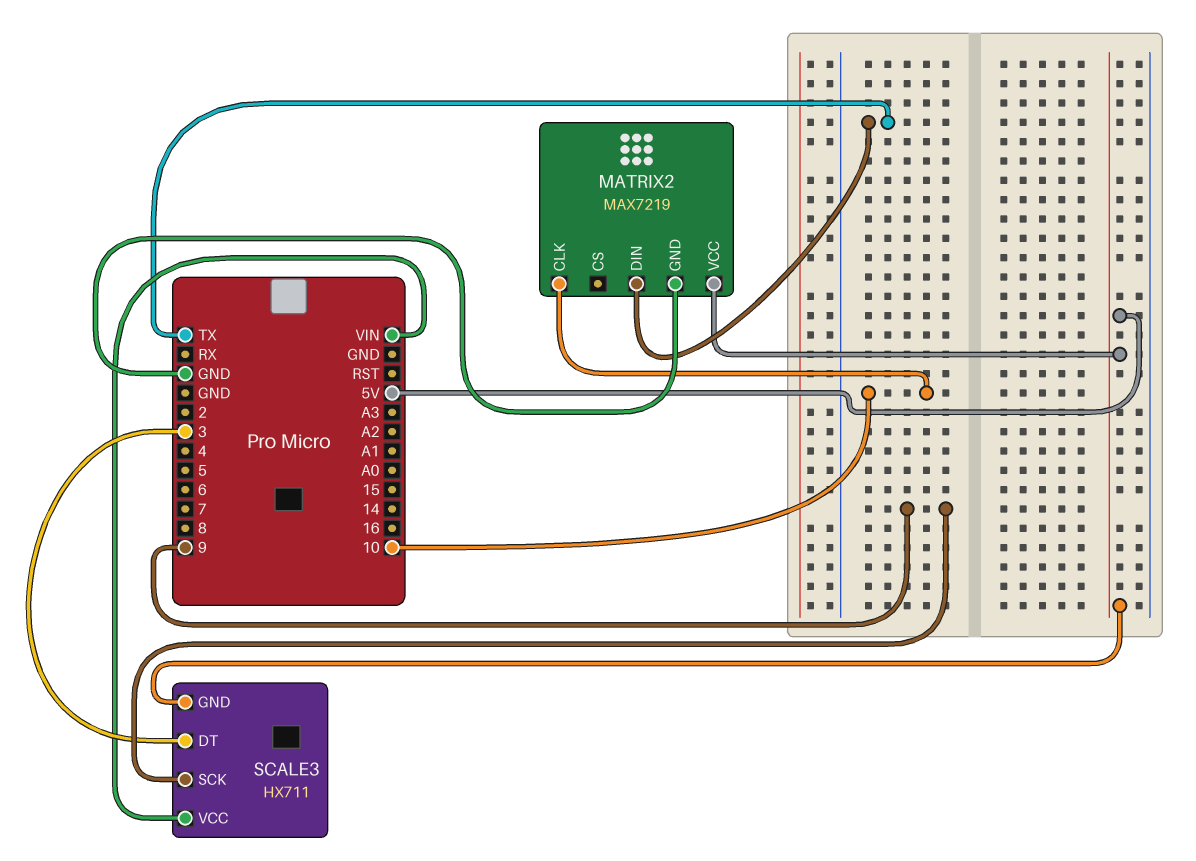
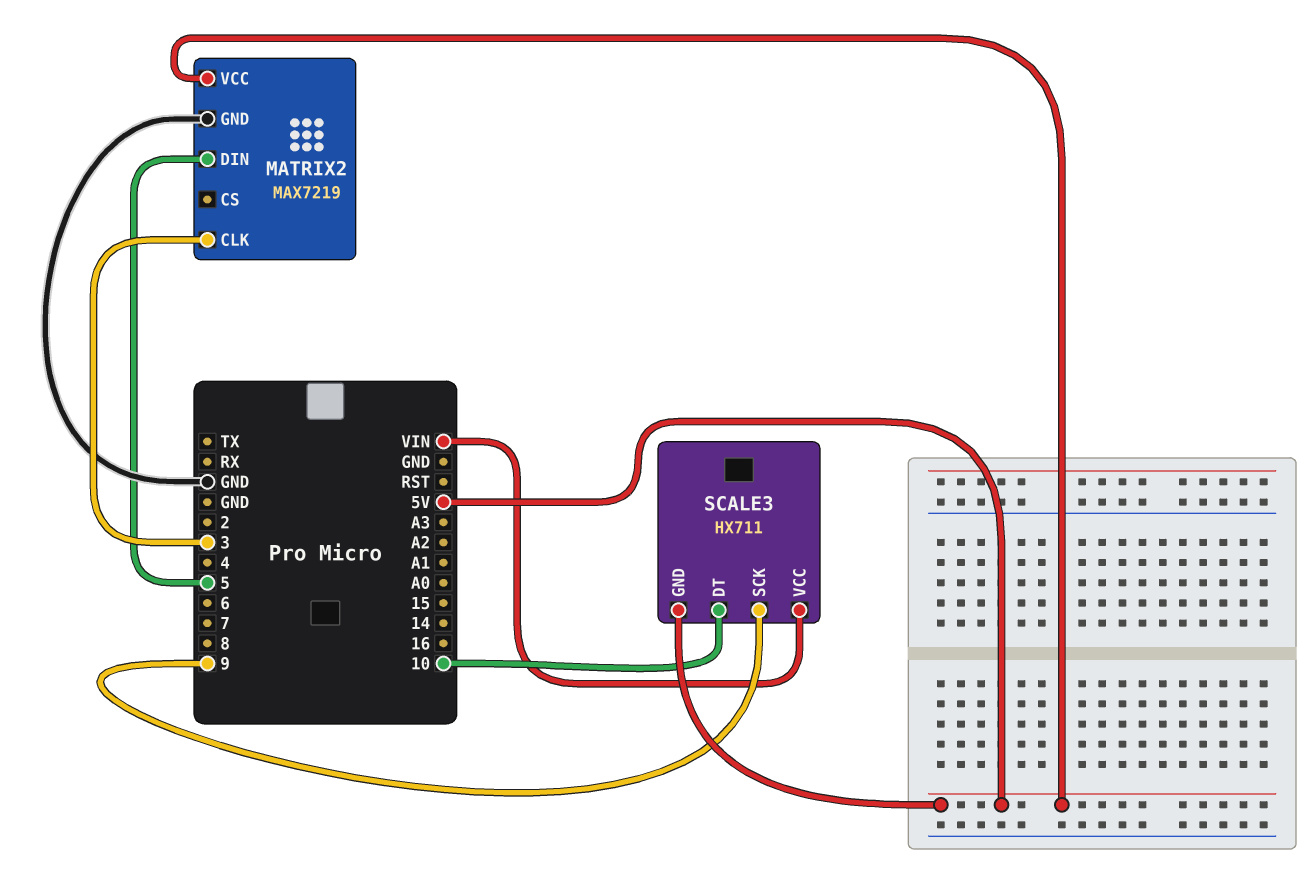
MATRIX2 pin CLK: 10 -> 3
MATRIX2 pin DIN: TX -> 5
SCALE3 pin DT: 3 -> 10

